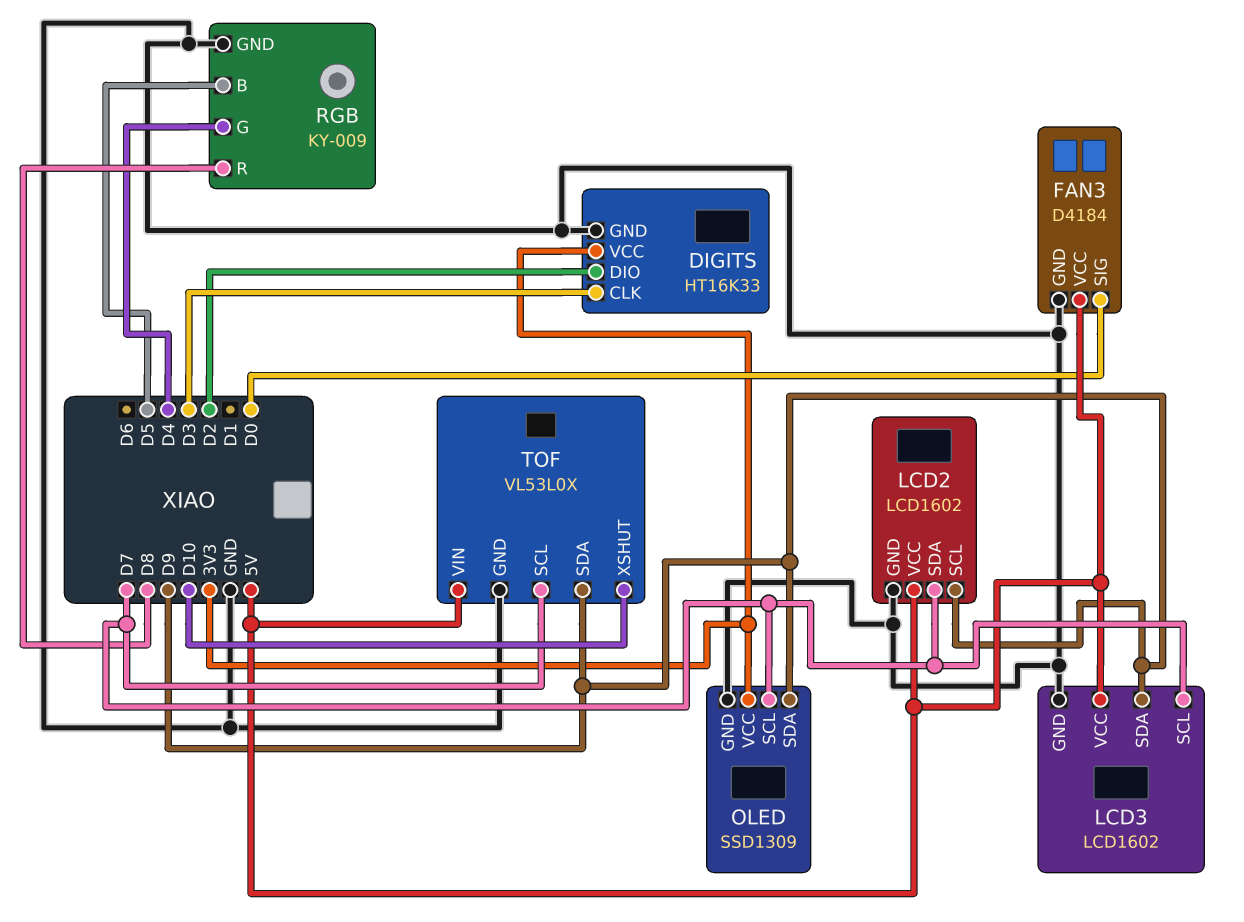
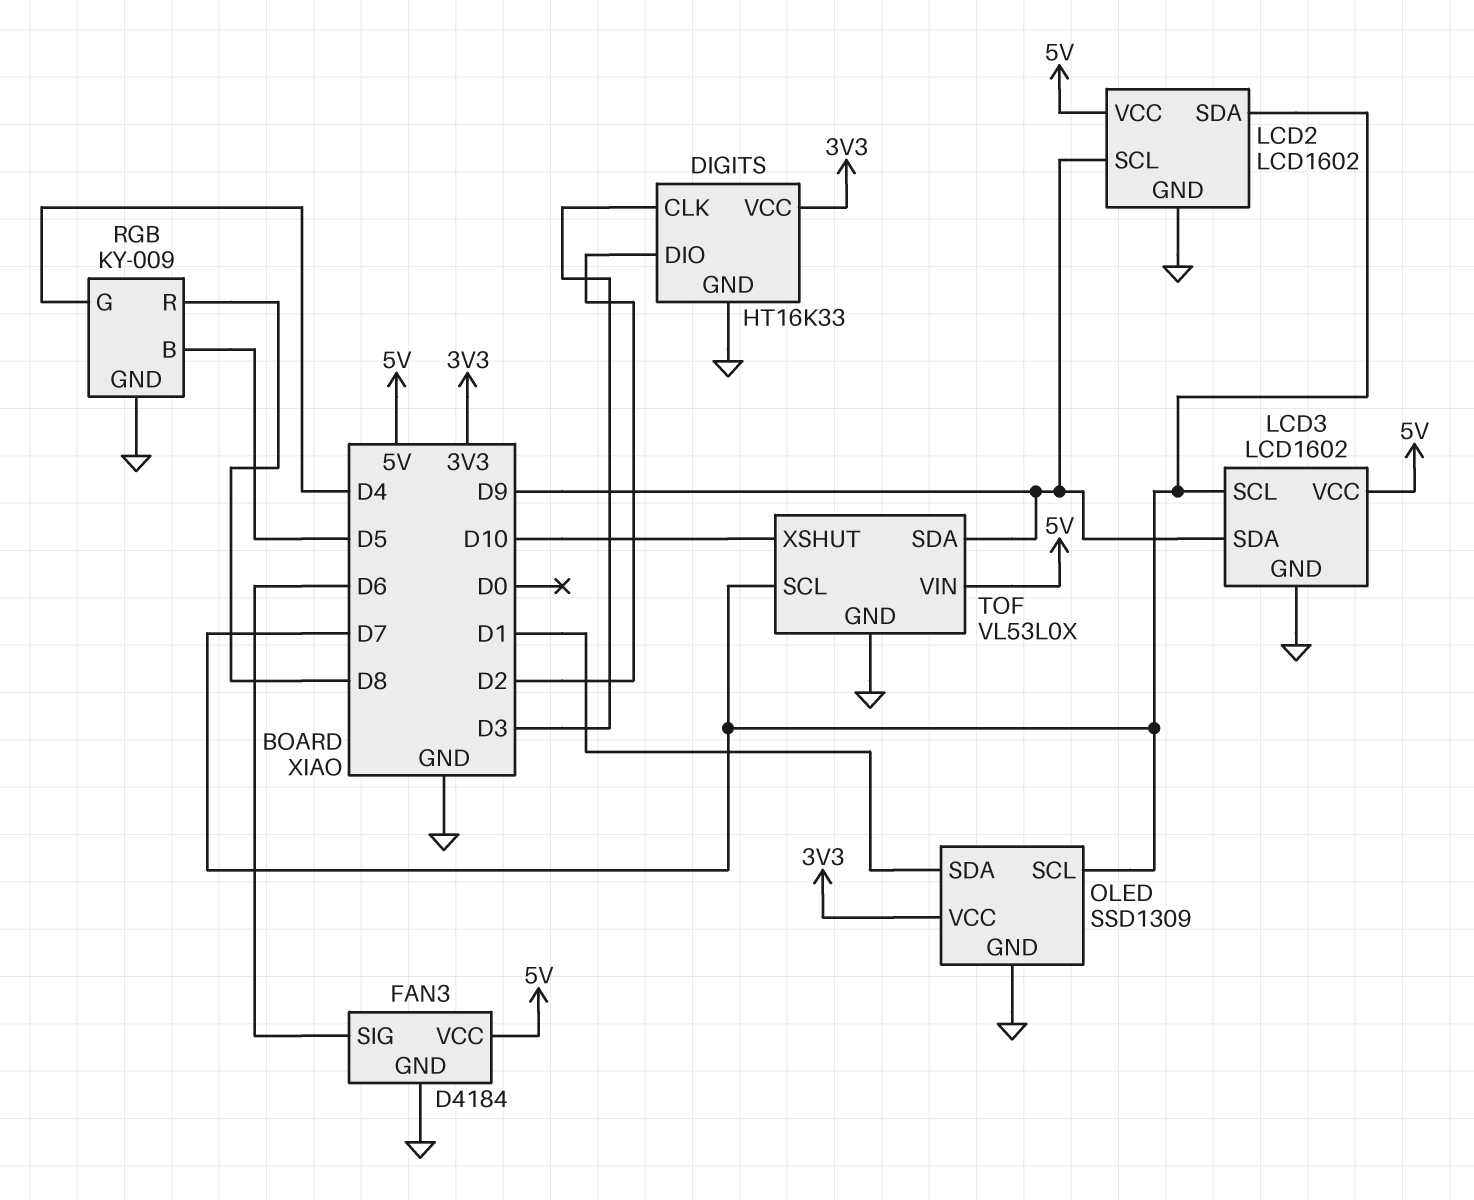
FAN3 pin SIG: D0 -> D6
OLED pin SDA: D9 -> D1

